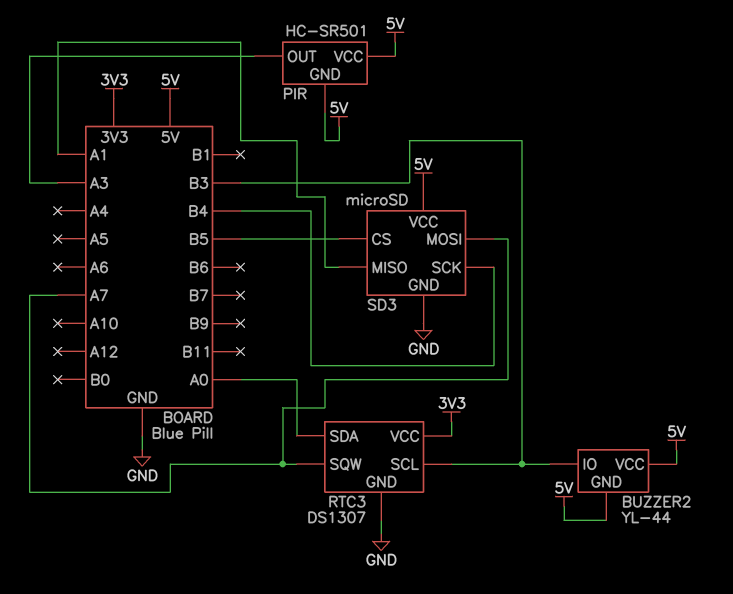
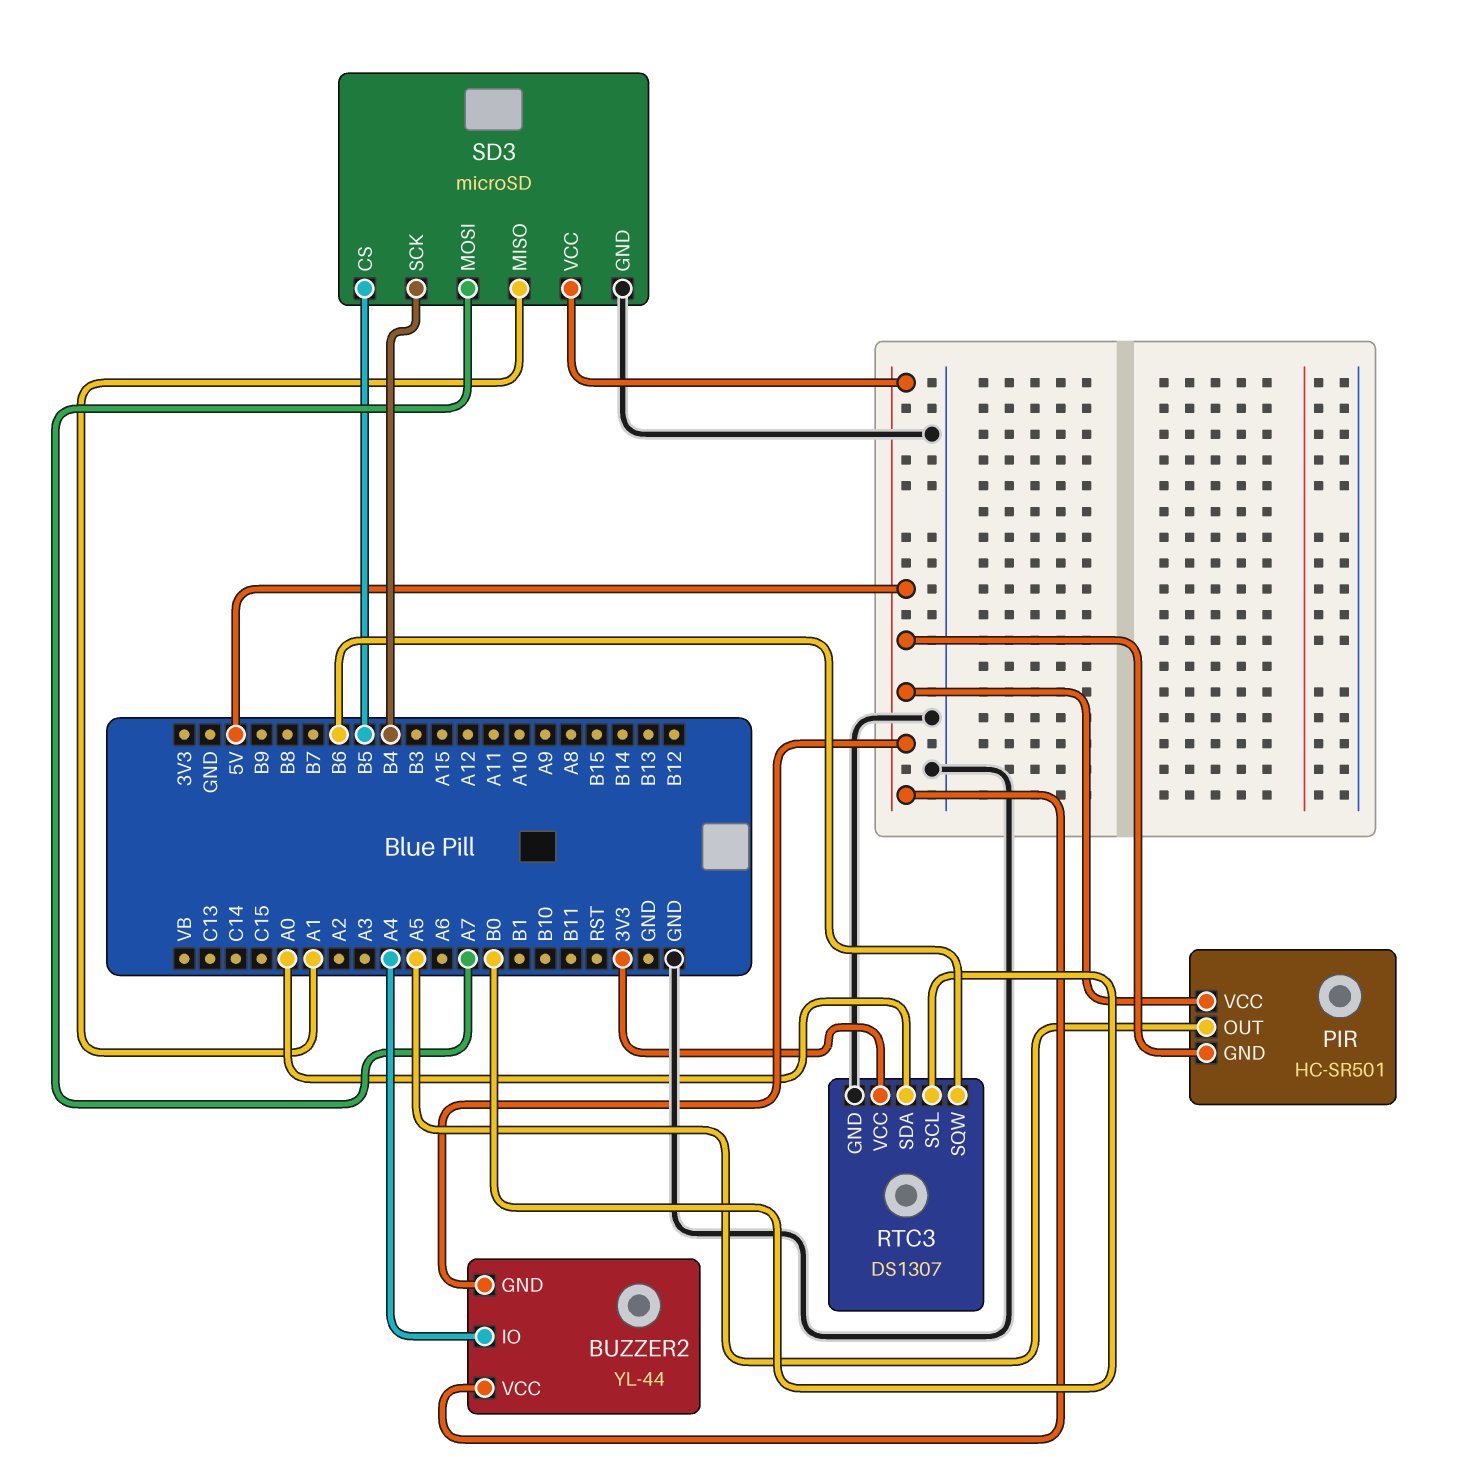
BUZZER2 pin IO: B3 -> A4
PIR pin OUT: A3 -> A5
RTC3 pin SCL: B3 -> B0
RTC3 pin SQW: A7 -> B6

